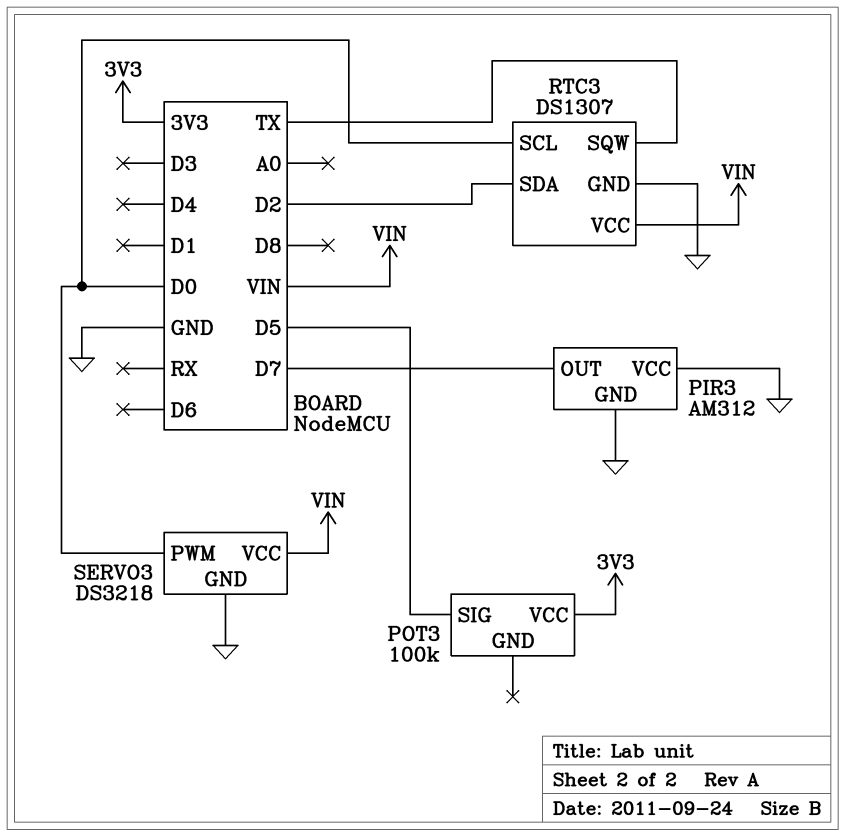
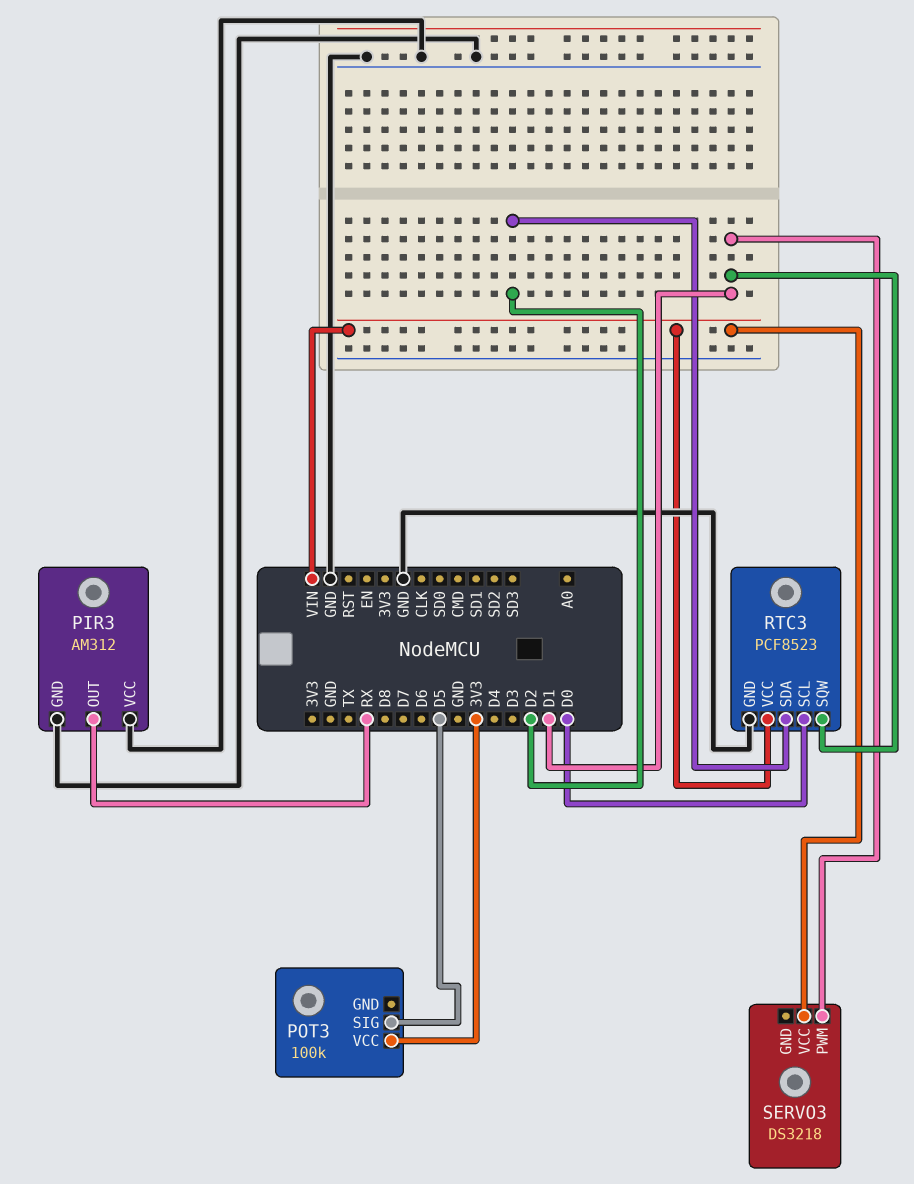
PIR3 pin OUT: D7 -> RX
RTC3: DS1307 -> PCF8523
RTC3 pin SQW: TX -> D1
SERVO3 pin GND: GND -> none
SERVO3 pin PWM: D0 -> D1

